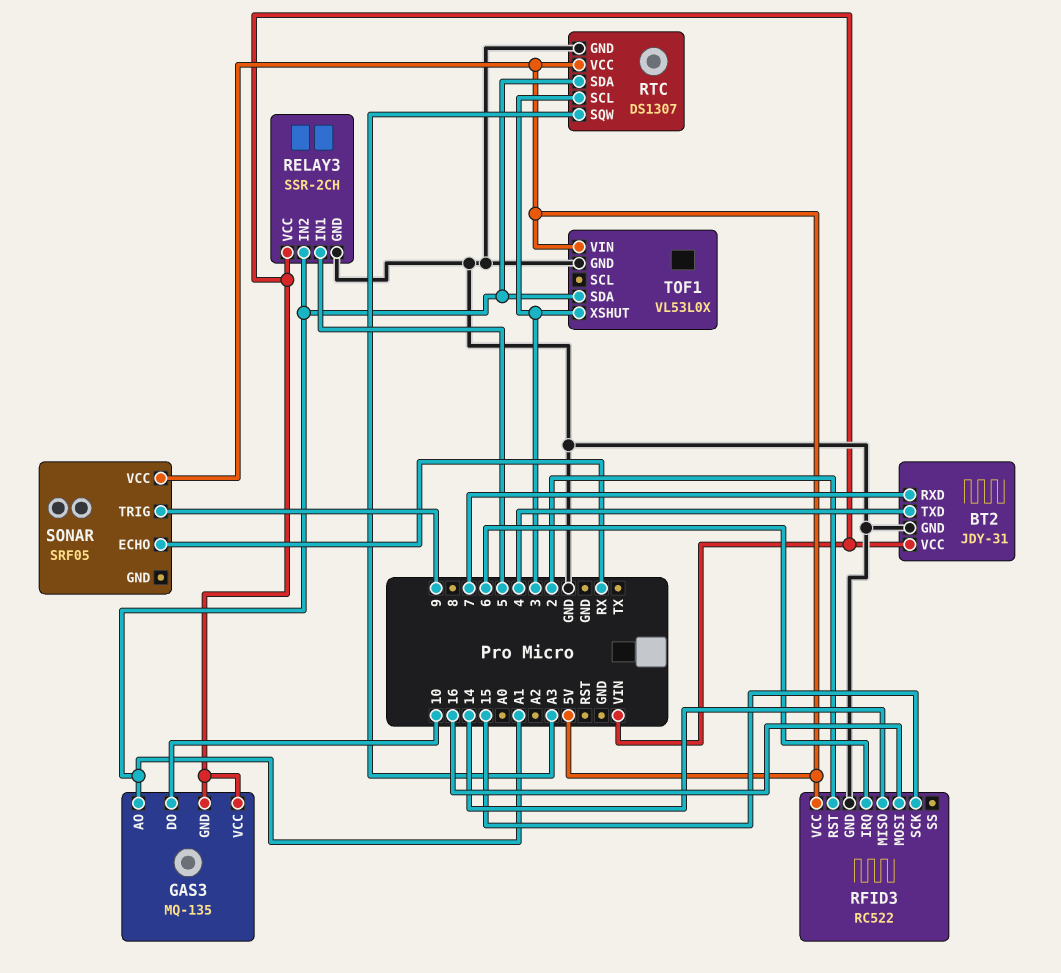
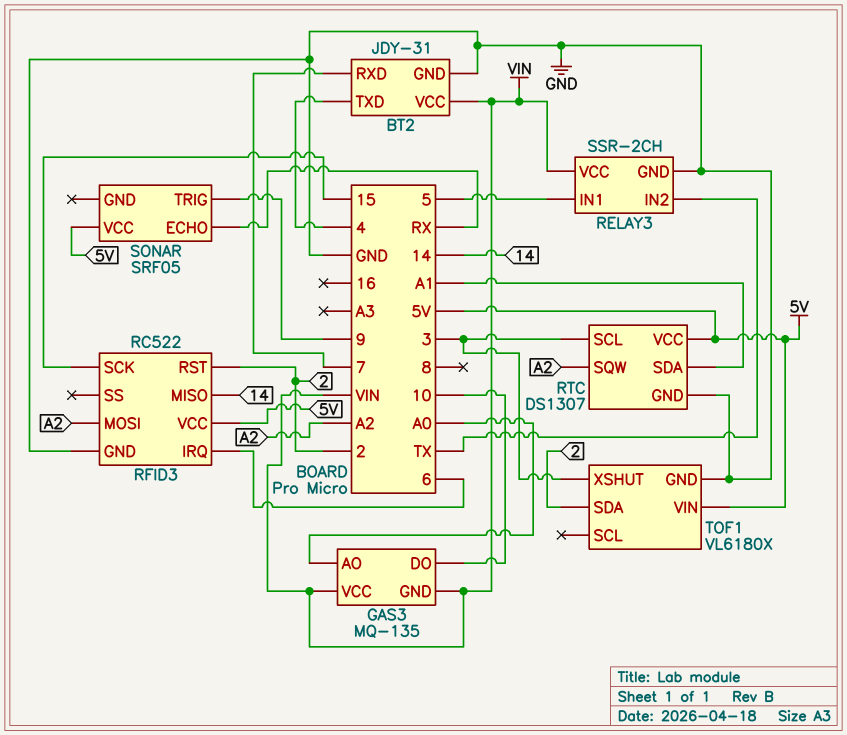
GAS3 pin AO: A1 -> A0
RELAY3 pin IN2: A1 -> TX
RFID3 pin MOSI: 16 -> A2
RTC pin SQW: A3 -> A2
TOF1: VL53L0X -> VL6180X
TOF1 pin SDA: A1 -> 2

